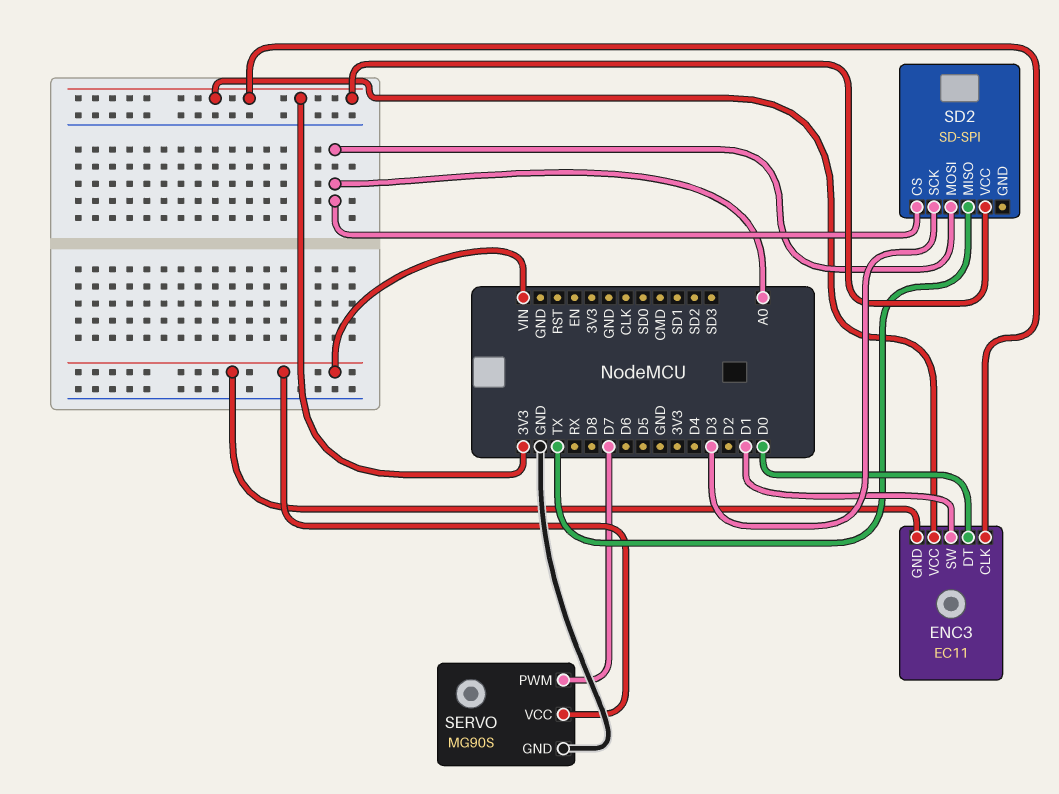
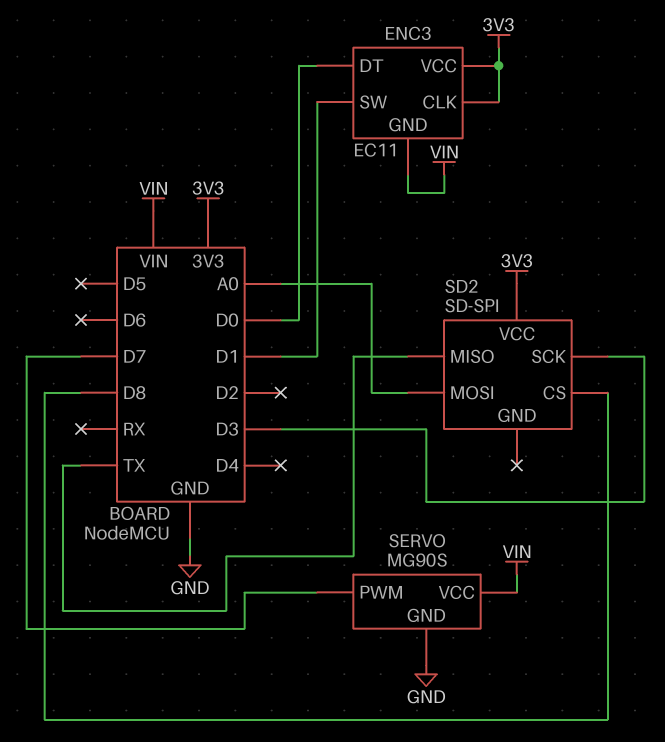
SD2 pin CS: A0 -> D8

